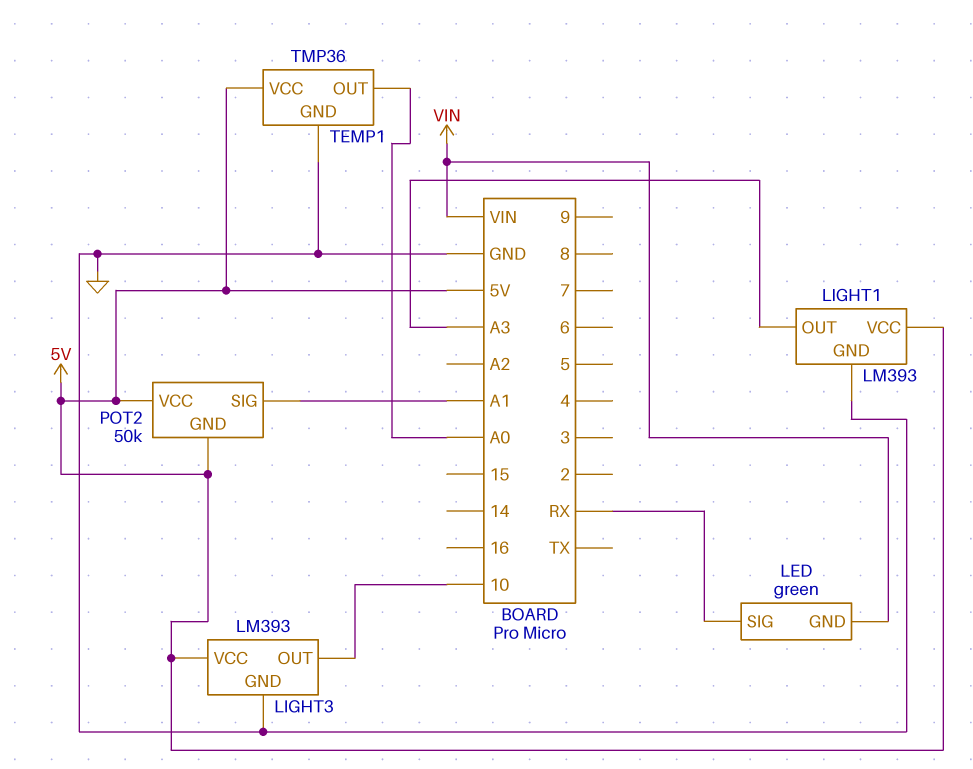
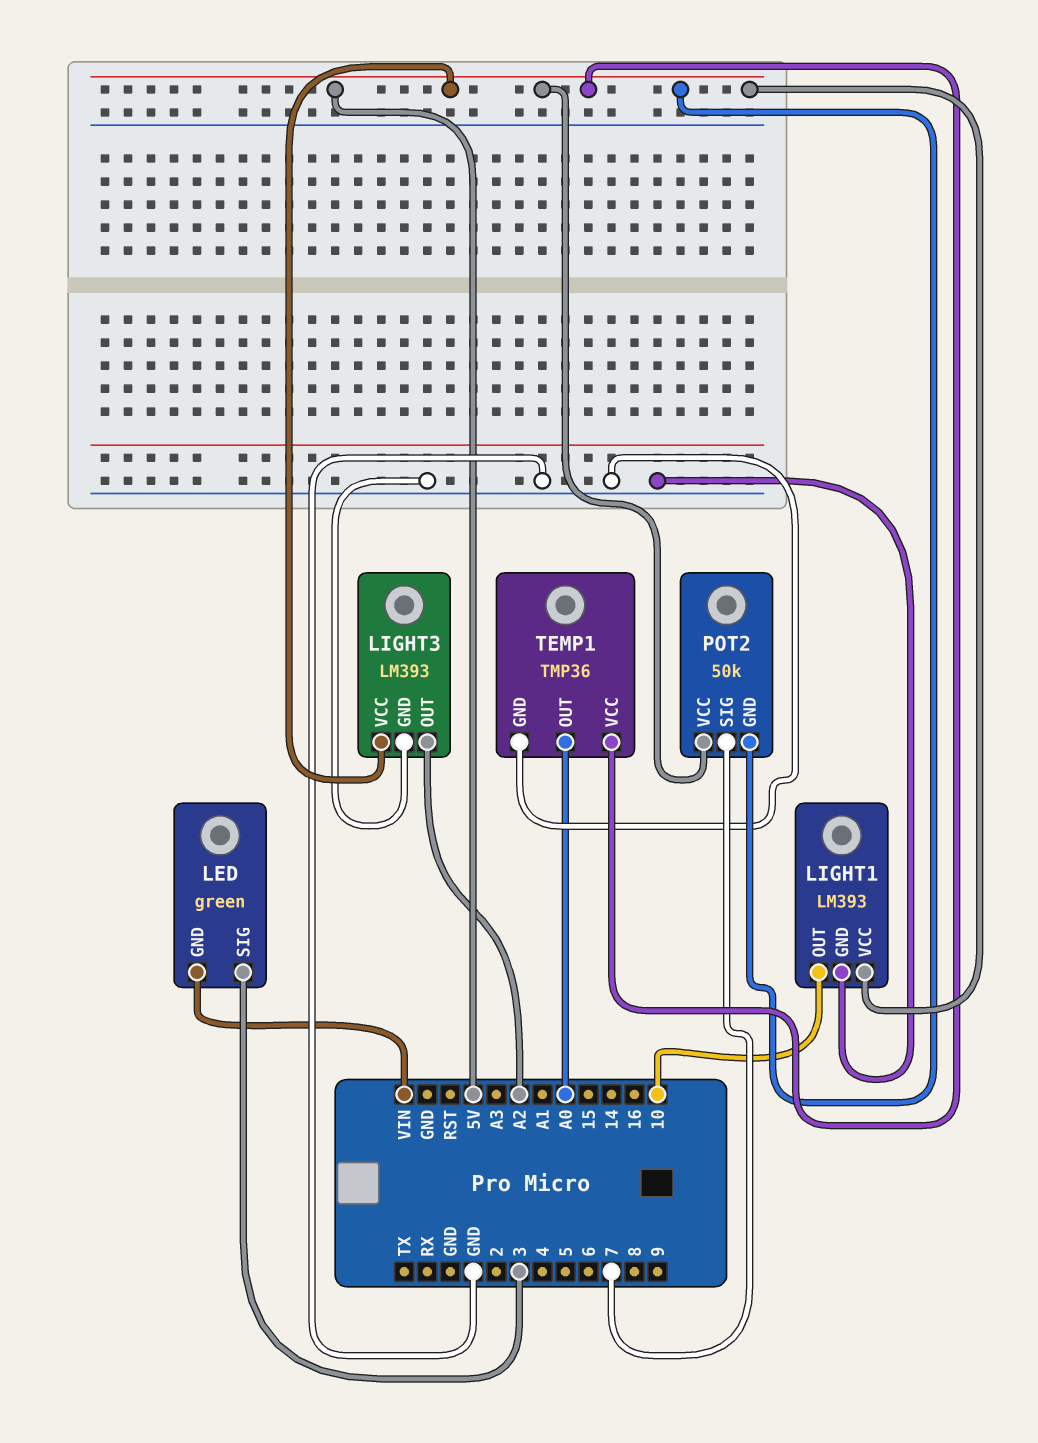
LED pin SIG: RX -> 3
LIGHT1 pin OUT: A3 -> 10
LIGHT3 pin OUT: 10 -> A2
POT2 pin SIG: A1 -> 7

